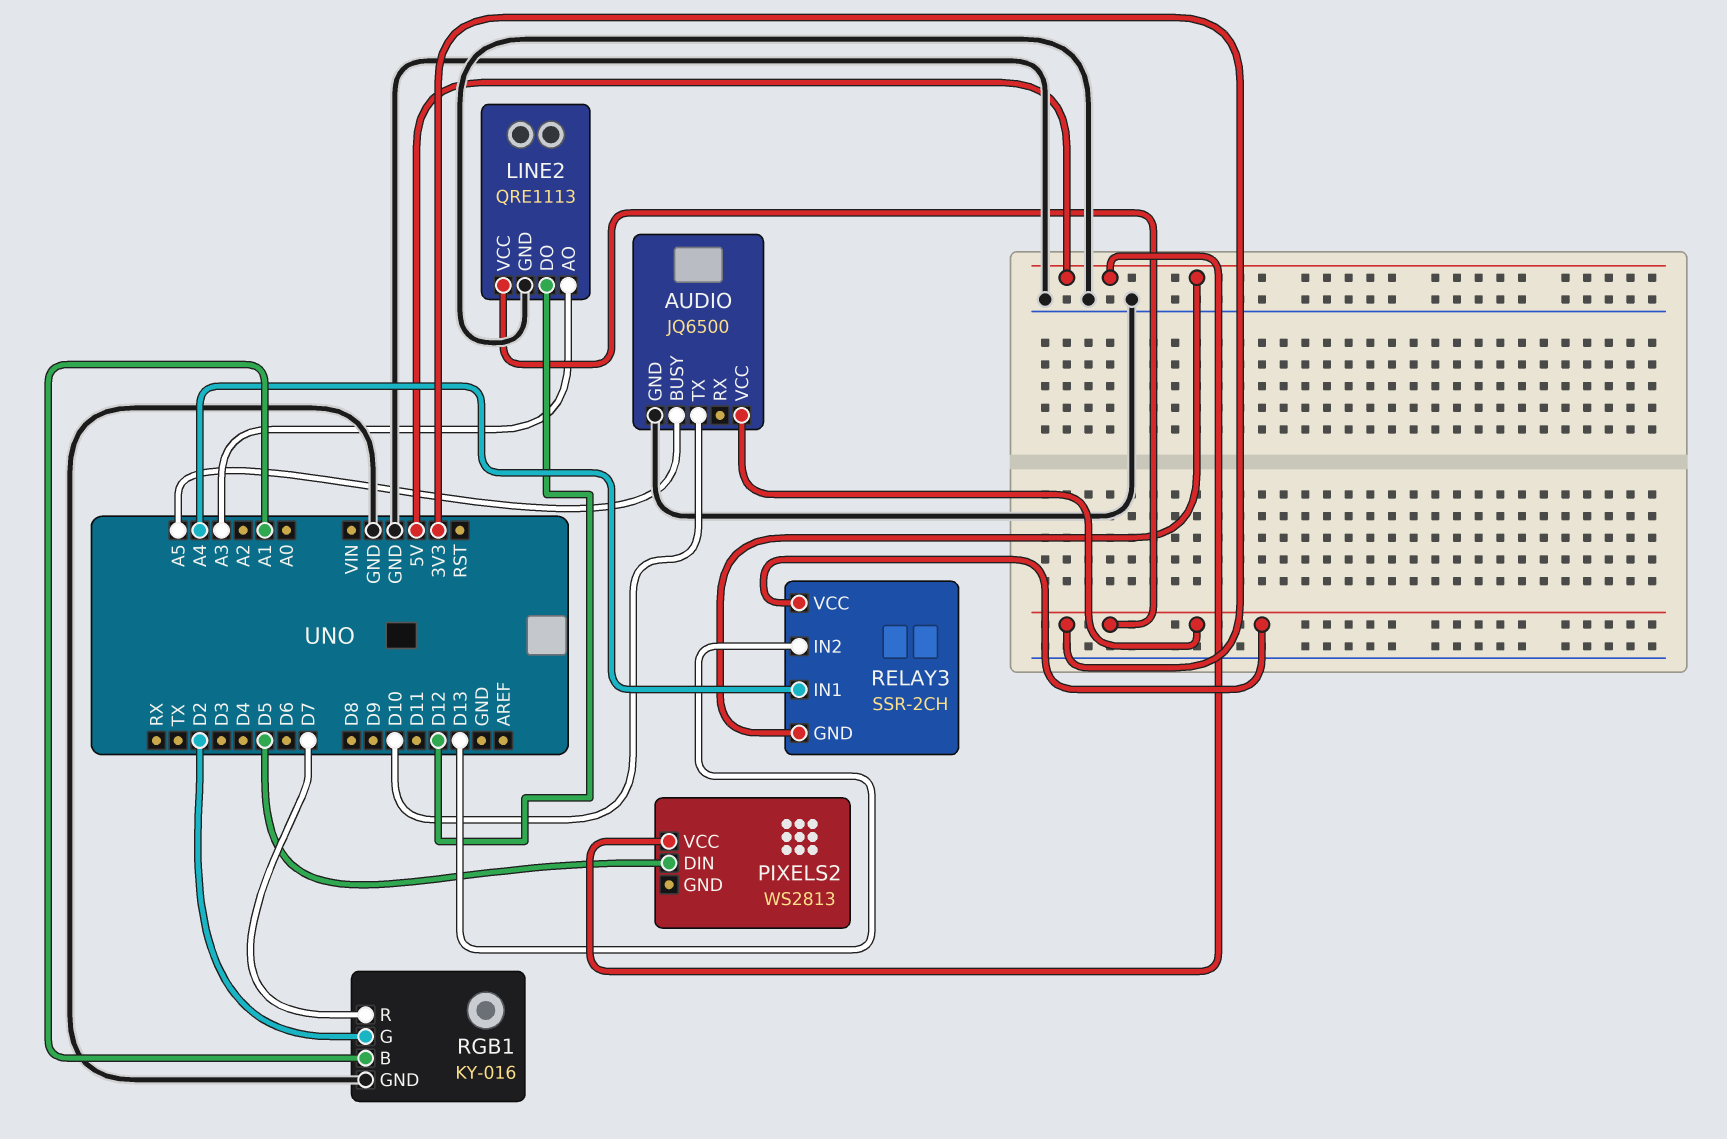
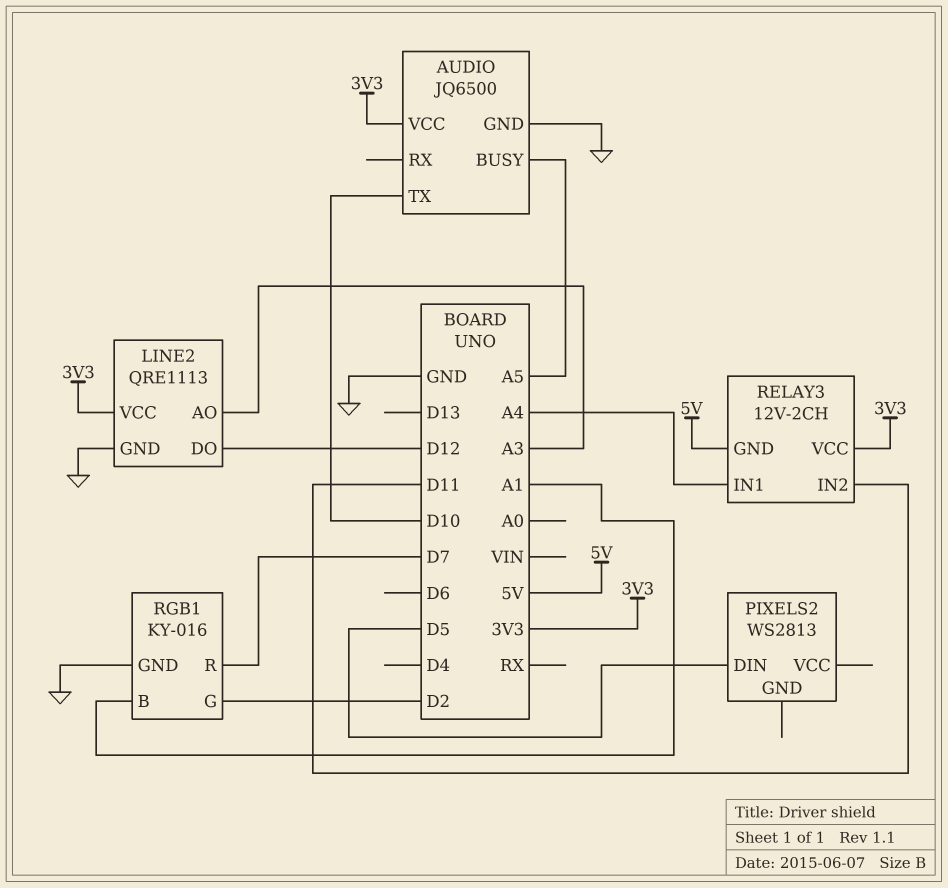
PIXELS2 pin VCC: 5V -> none
RELAY3: SSR-2CH -> 12V-2CH
RELAY3 pin IN2: D13 -> D11

